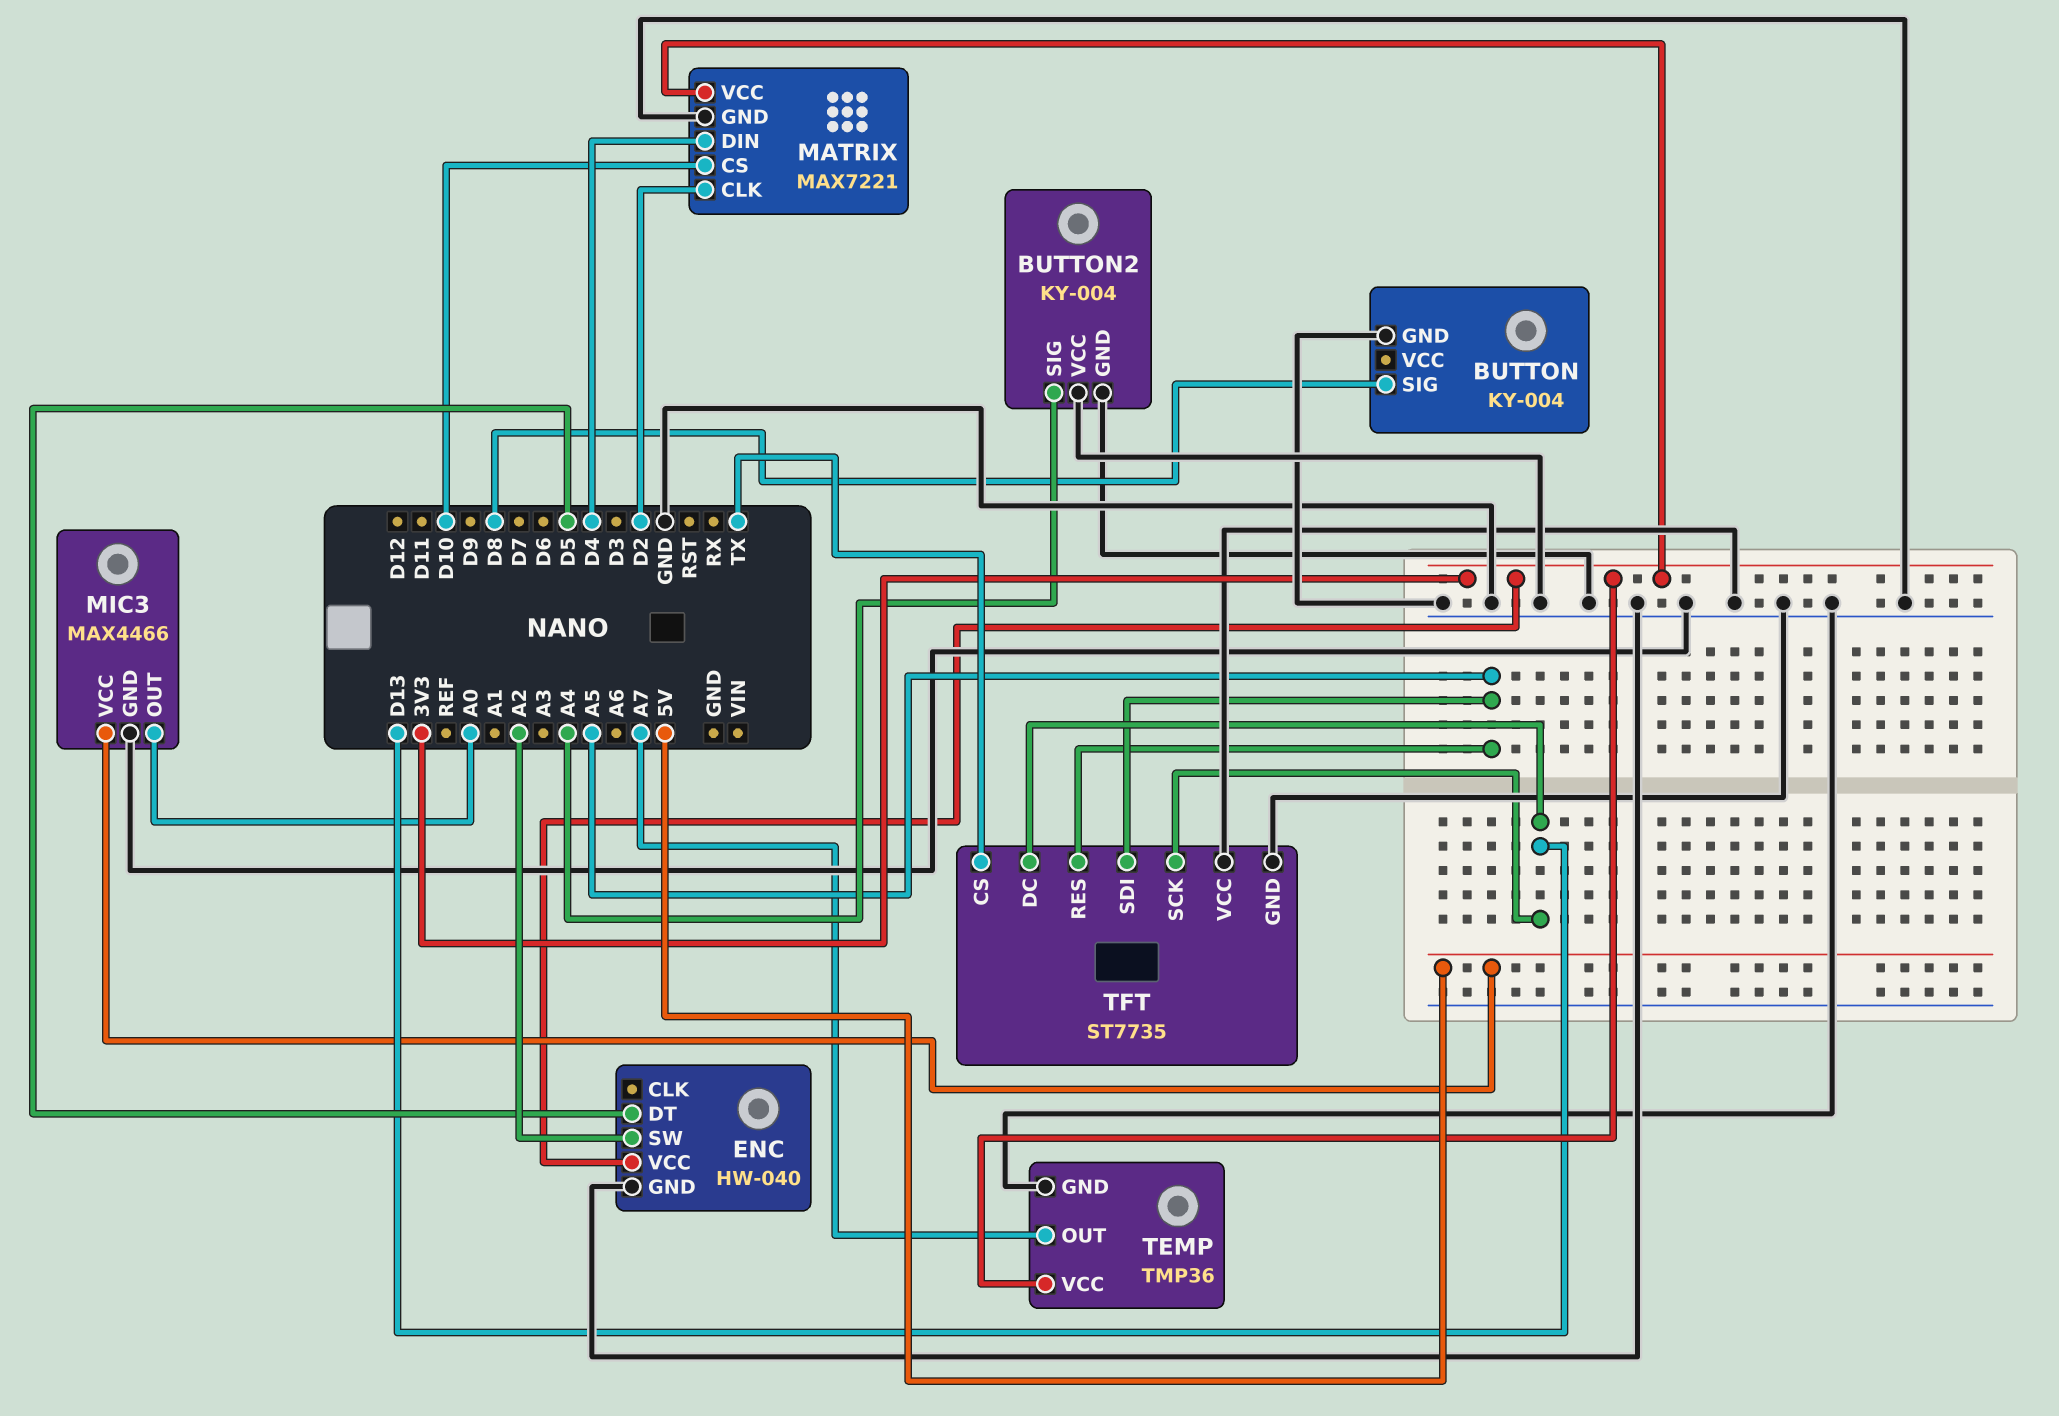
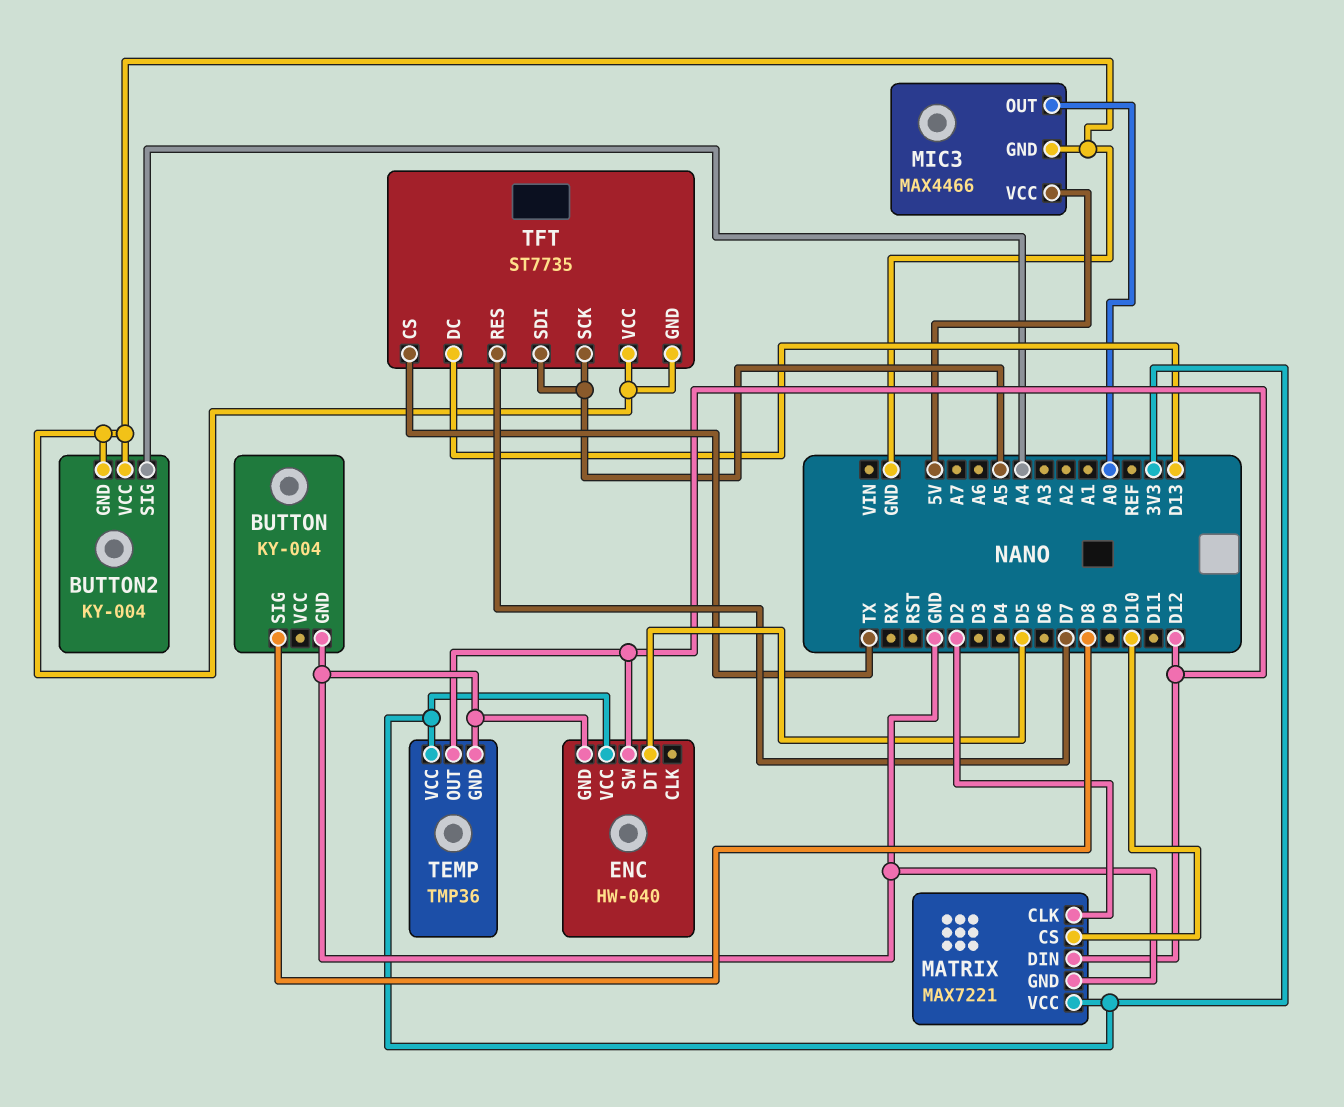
ENC pin SW: A2 -> D12
MATRIX pin DIN: D4 -> D12
TEMP pin OUT: A7 -> D12
TFT pin RES: A5 -> D7
TFT pin SCK: D13 -> A5

